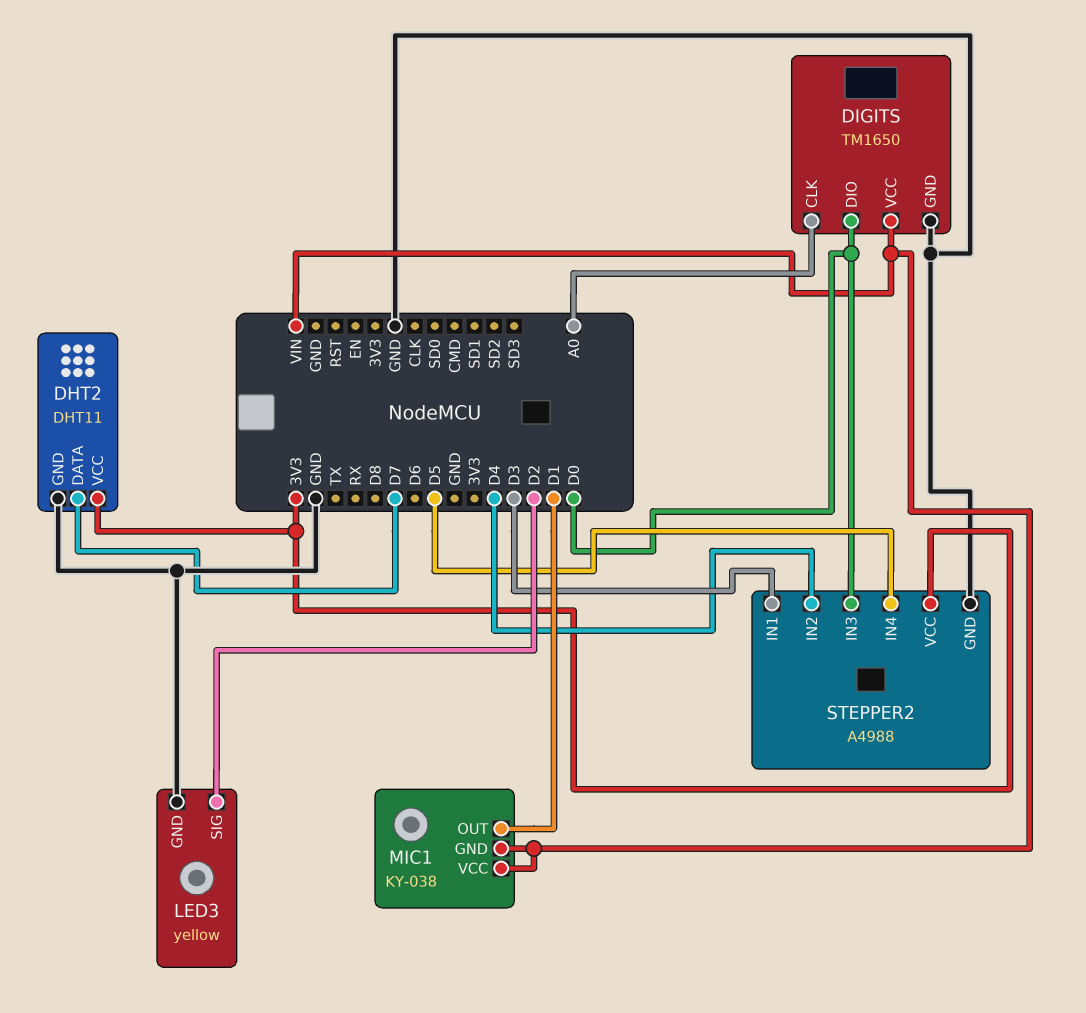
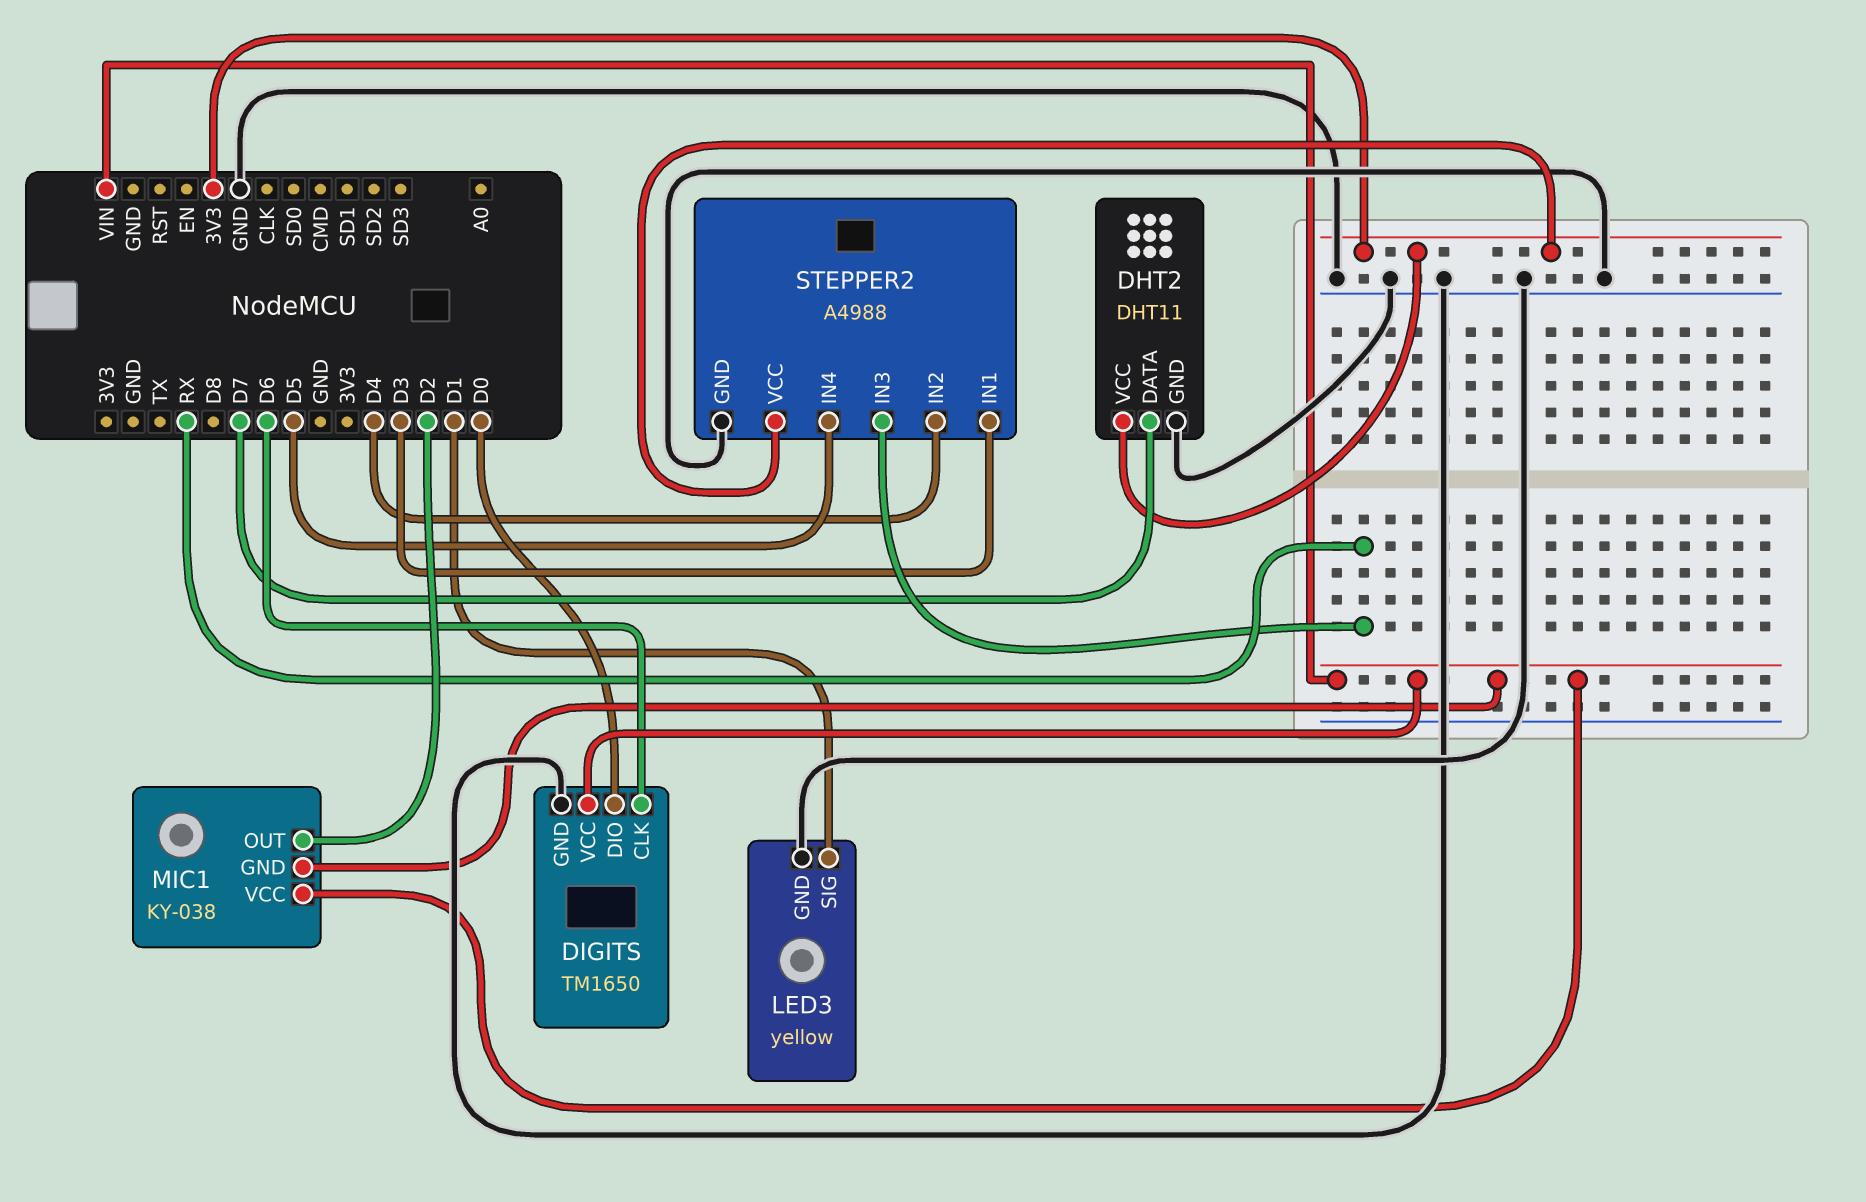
DIGITS pin CLK: A0 -> D6
LED3 pin SIG: D2 -> D1
MIC1 pin OUT: D1 -> D2
STEPPER2 pin IN3: D0 -> RX

